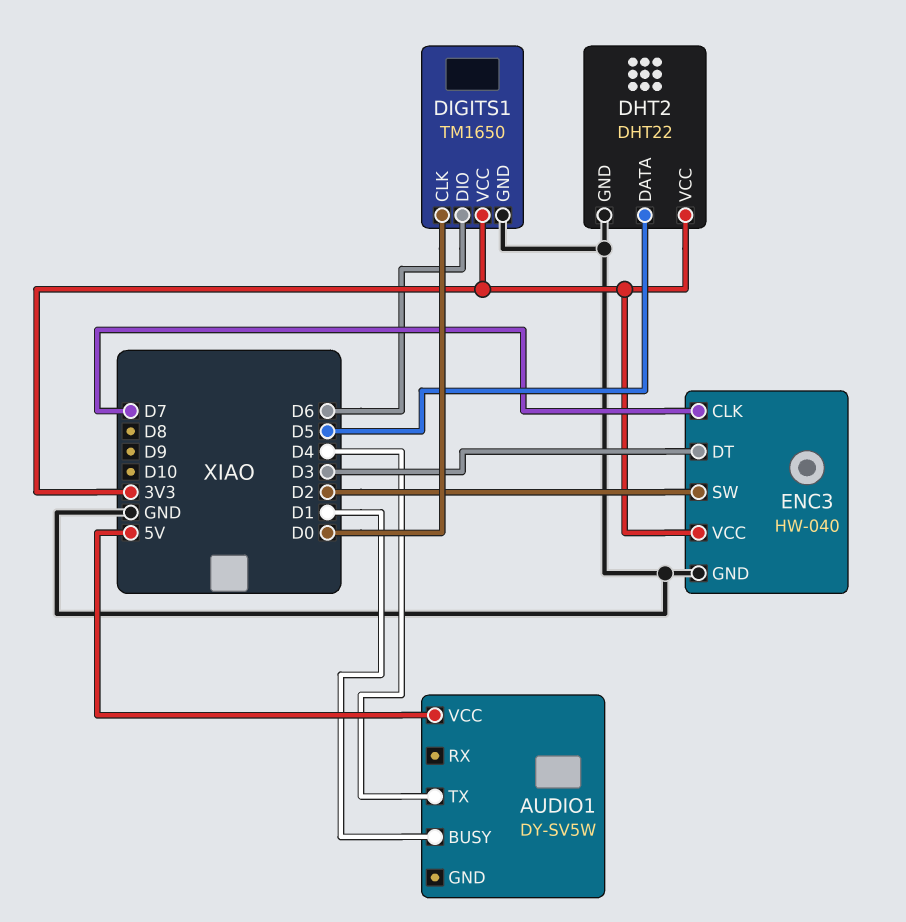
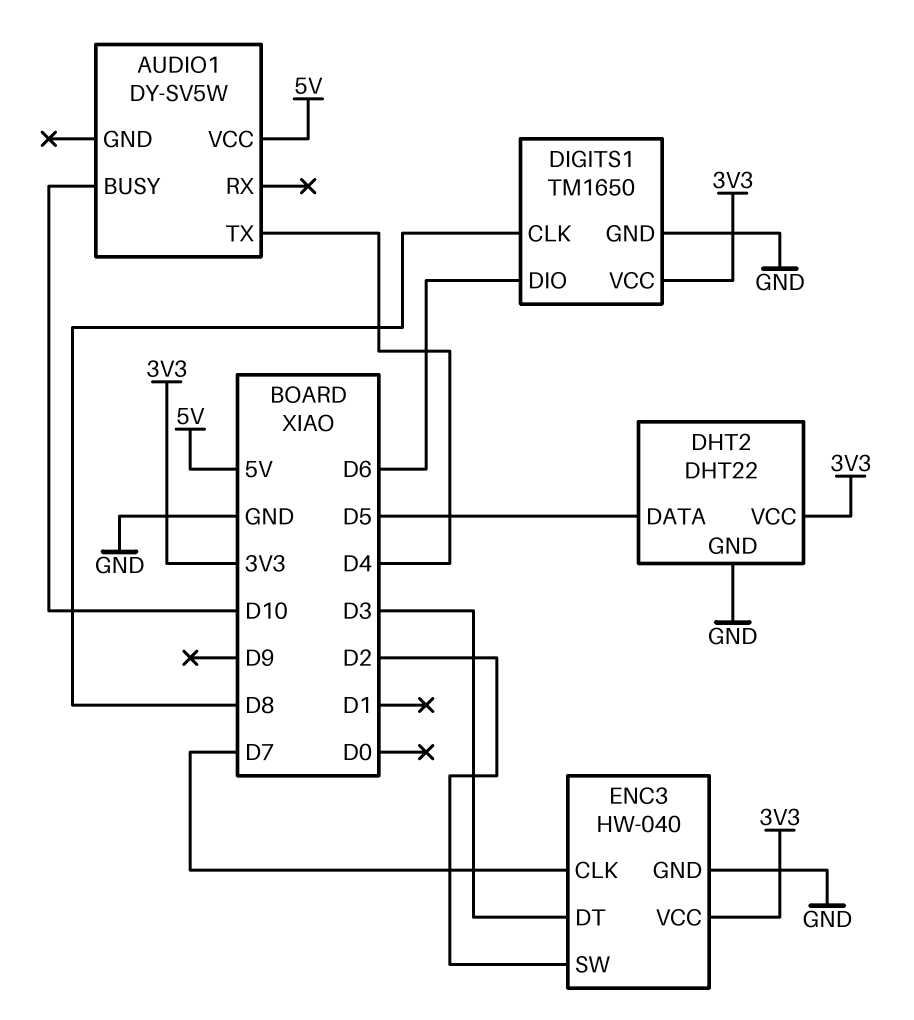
AUDIO1 pin BUSY: D1 -> D10
DIGITS1 pin CLK: D0 -> D8

